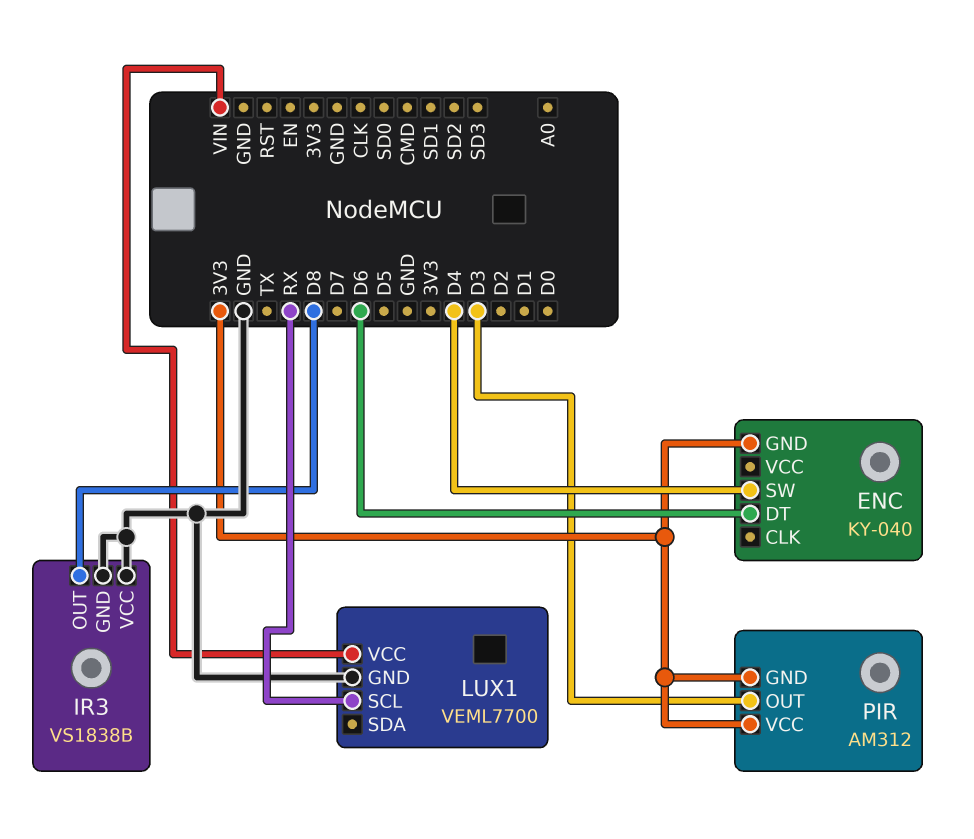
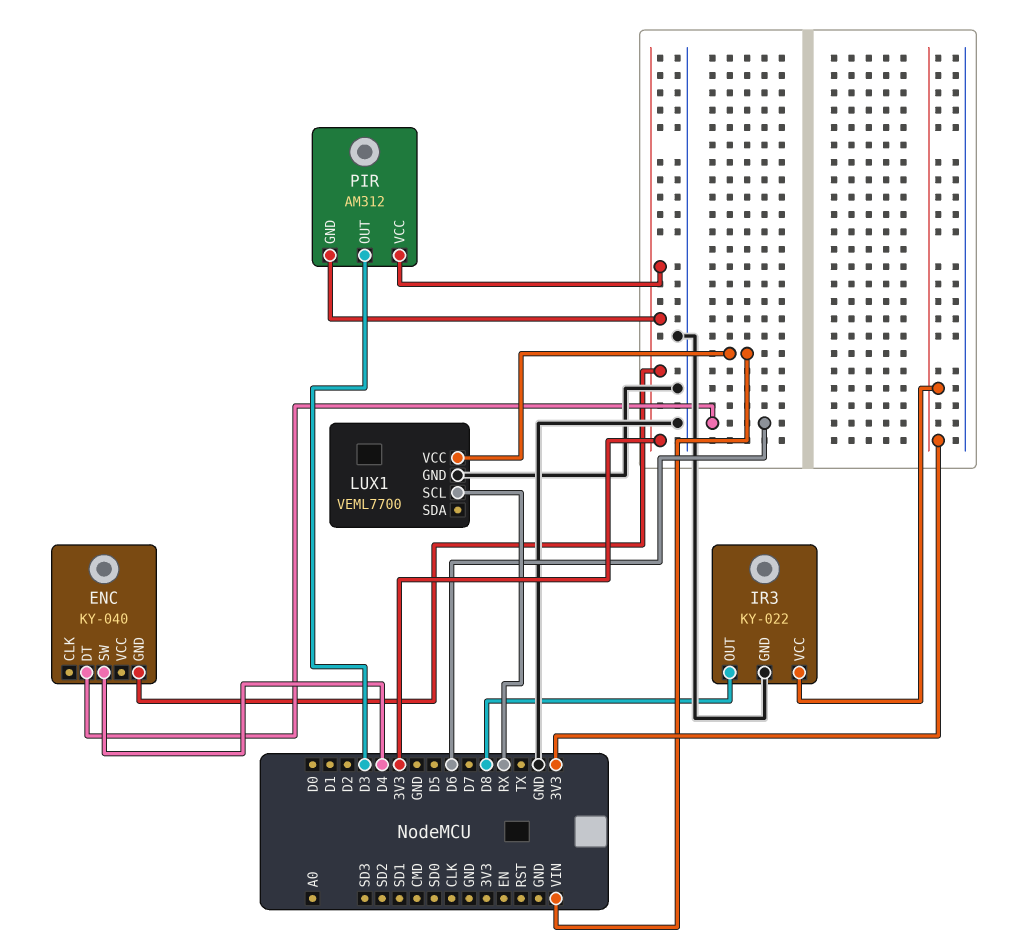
IR3: VS1838B -> KY-022
IR3 pin VCC: GND -> 3V3

